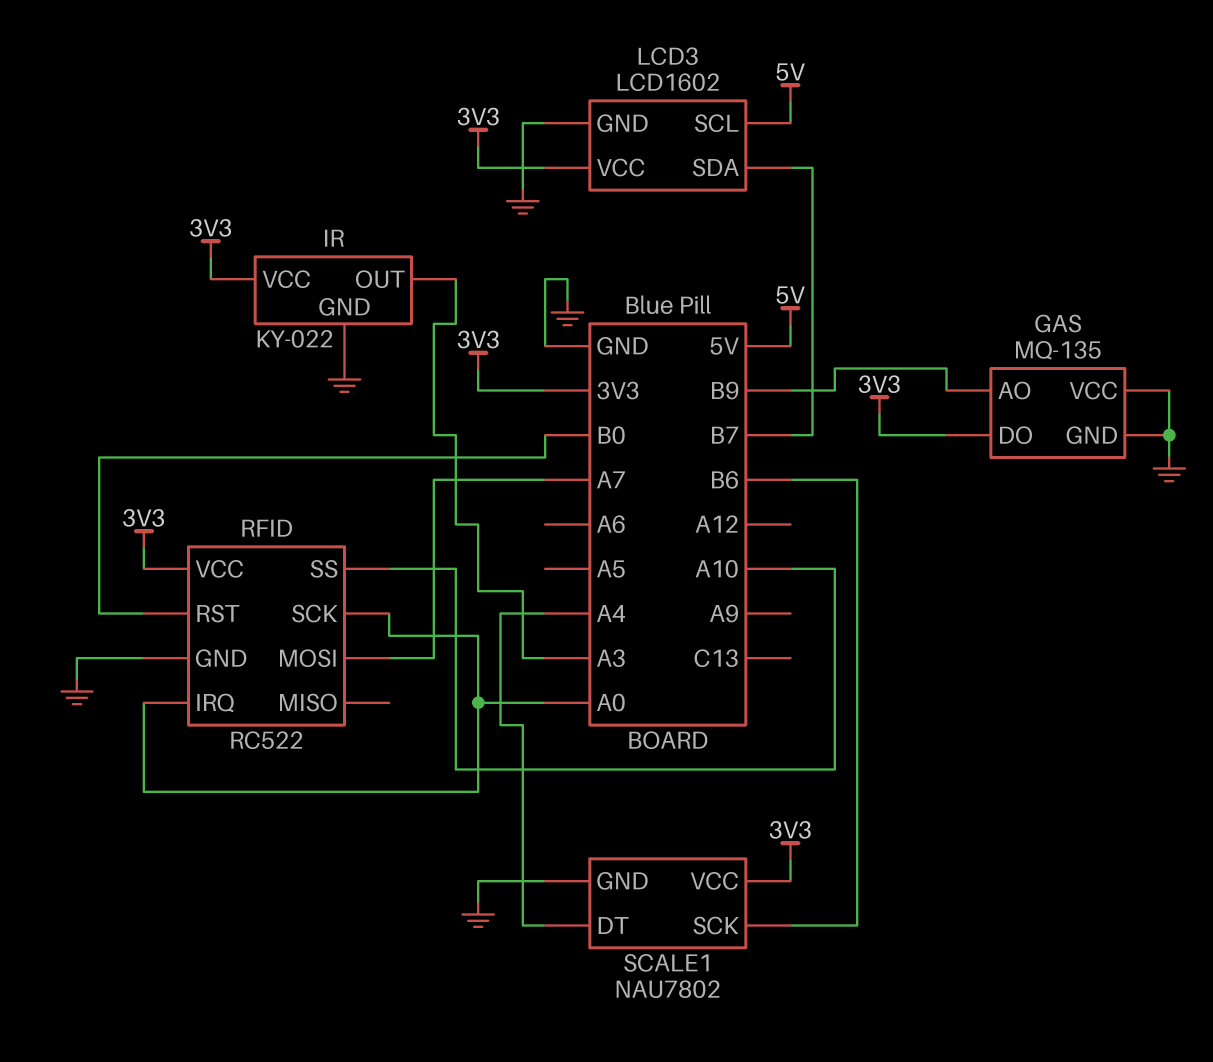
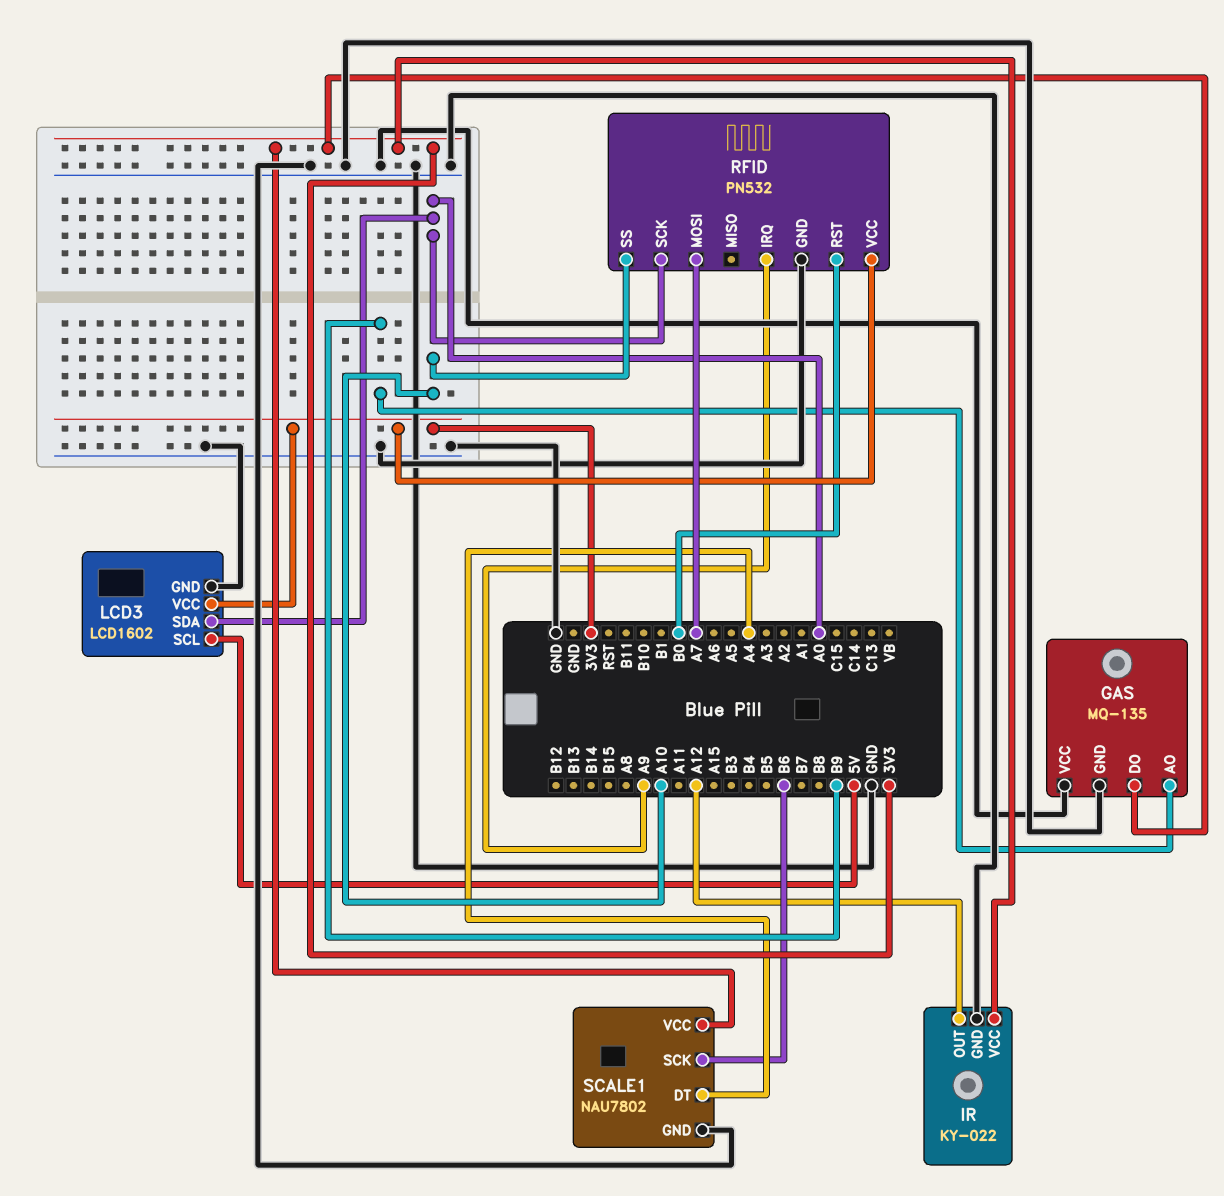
IR pin OUT: A3 -> A12
LCD3 pin SDA: B7 -> A0
RFID: RC522 -> PN532
RFID pin IRQ: A0 -> A9

